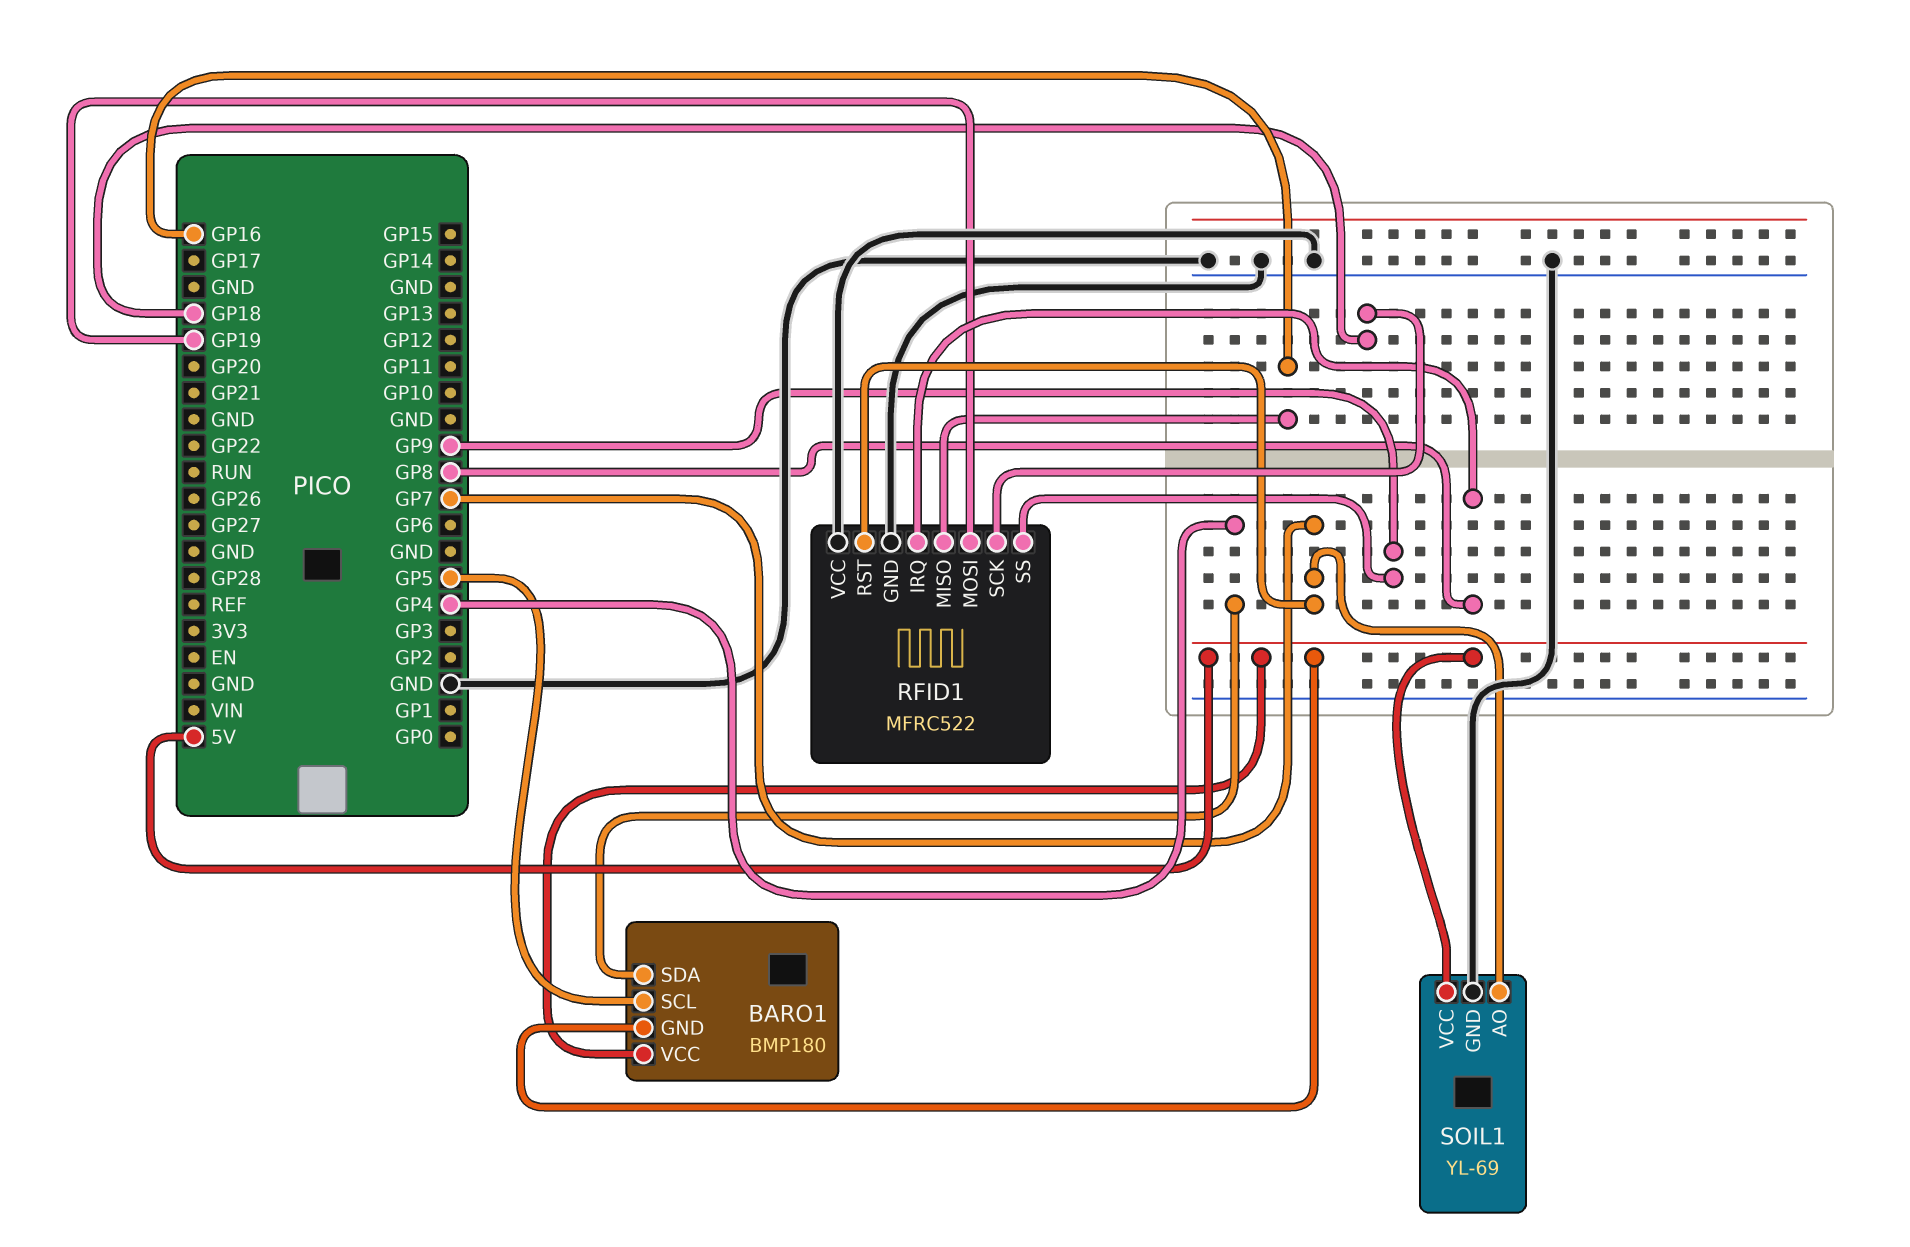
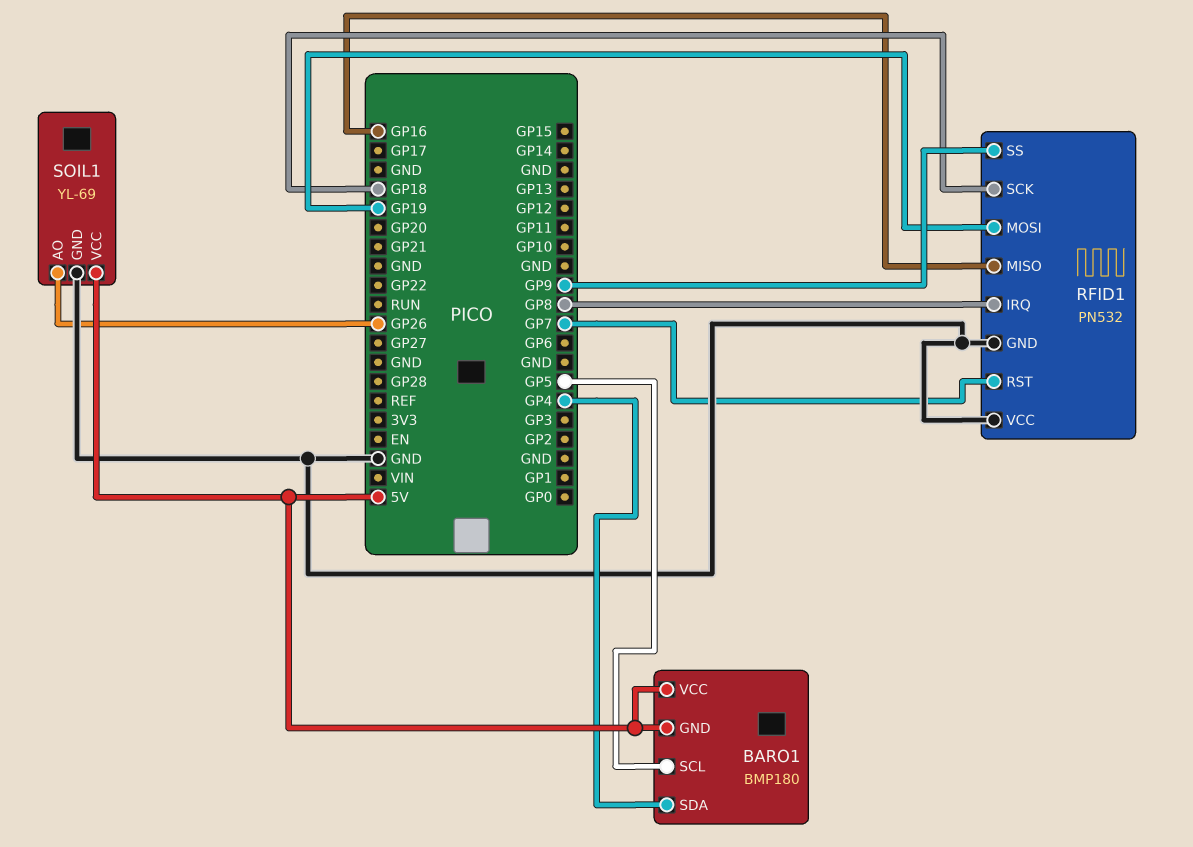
RFID1: MFRC522 -> PN532
SOIL1 pin AO: GP7 -> GP26

